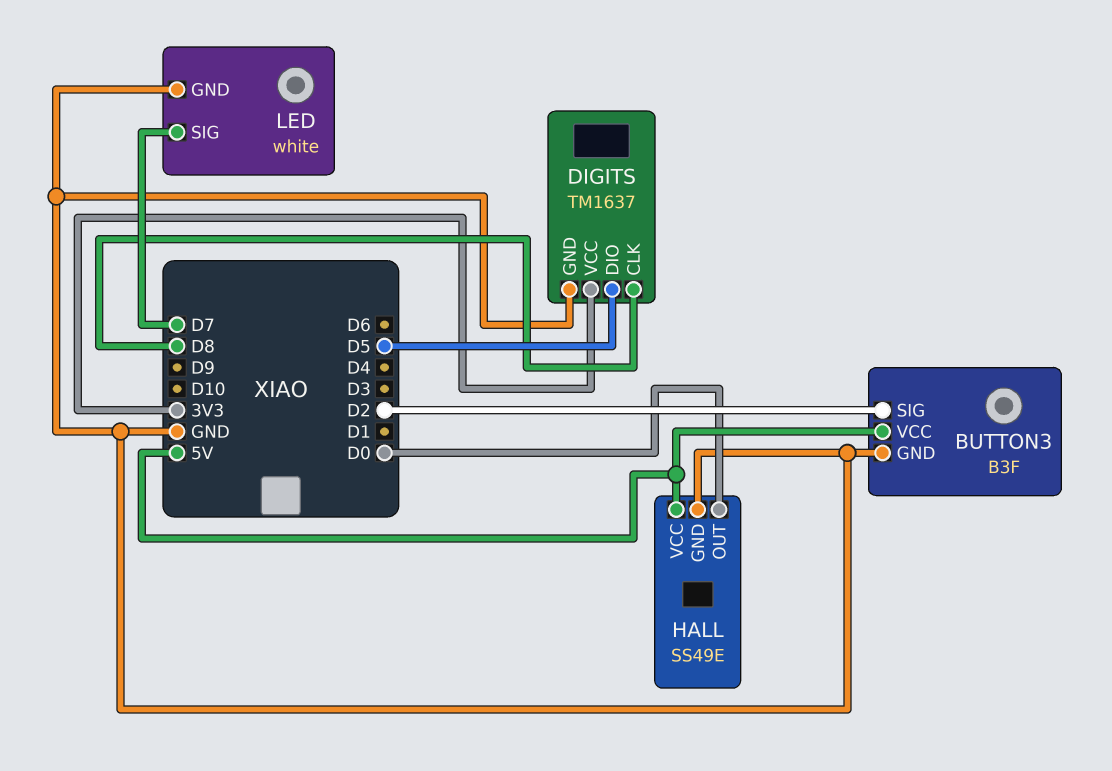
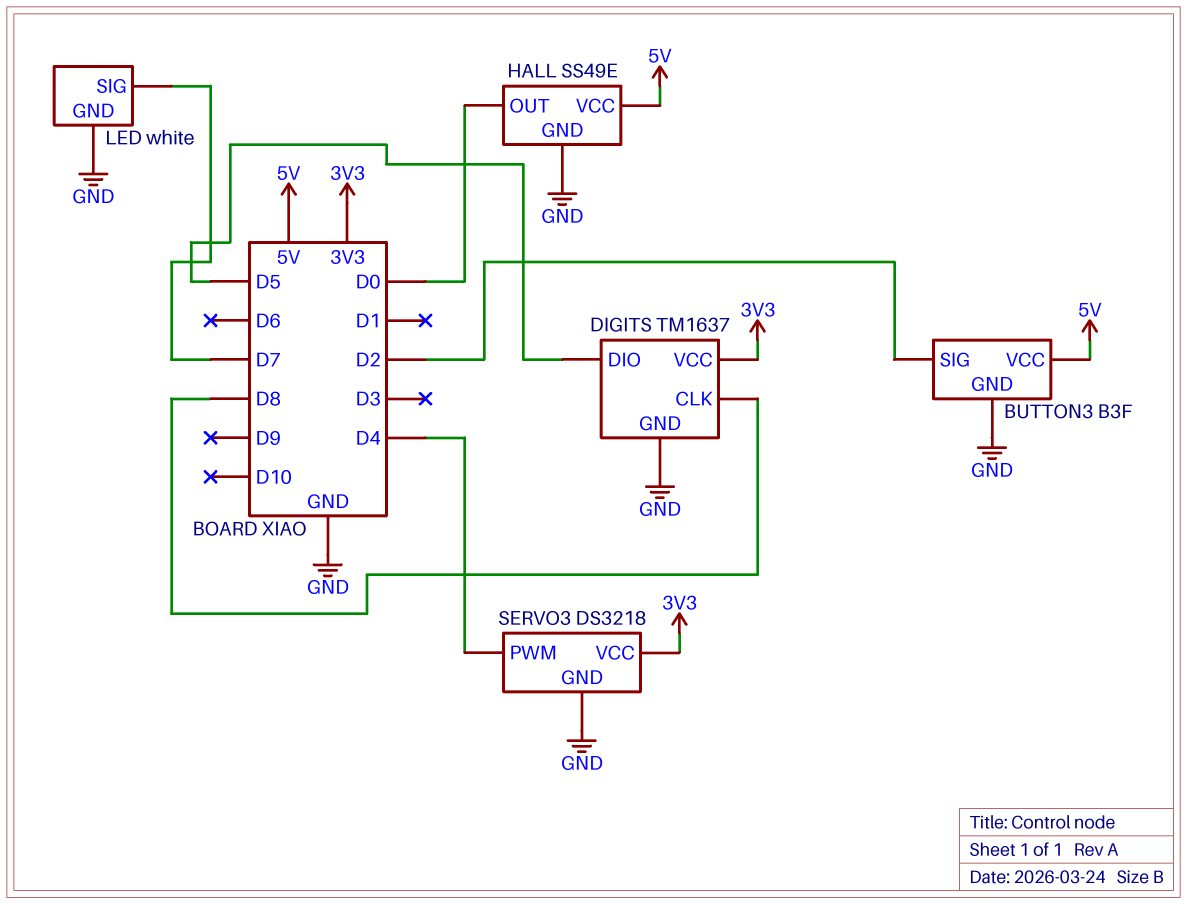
SERVO3: none -> DS3218
SERVO3 pin GND: none -> GND
SERVO3 pin PWM: none -> D4
SERVO3 pin VCC: none -> 3V3

